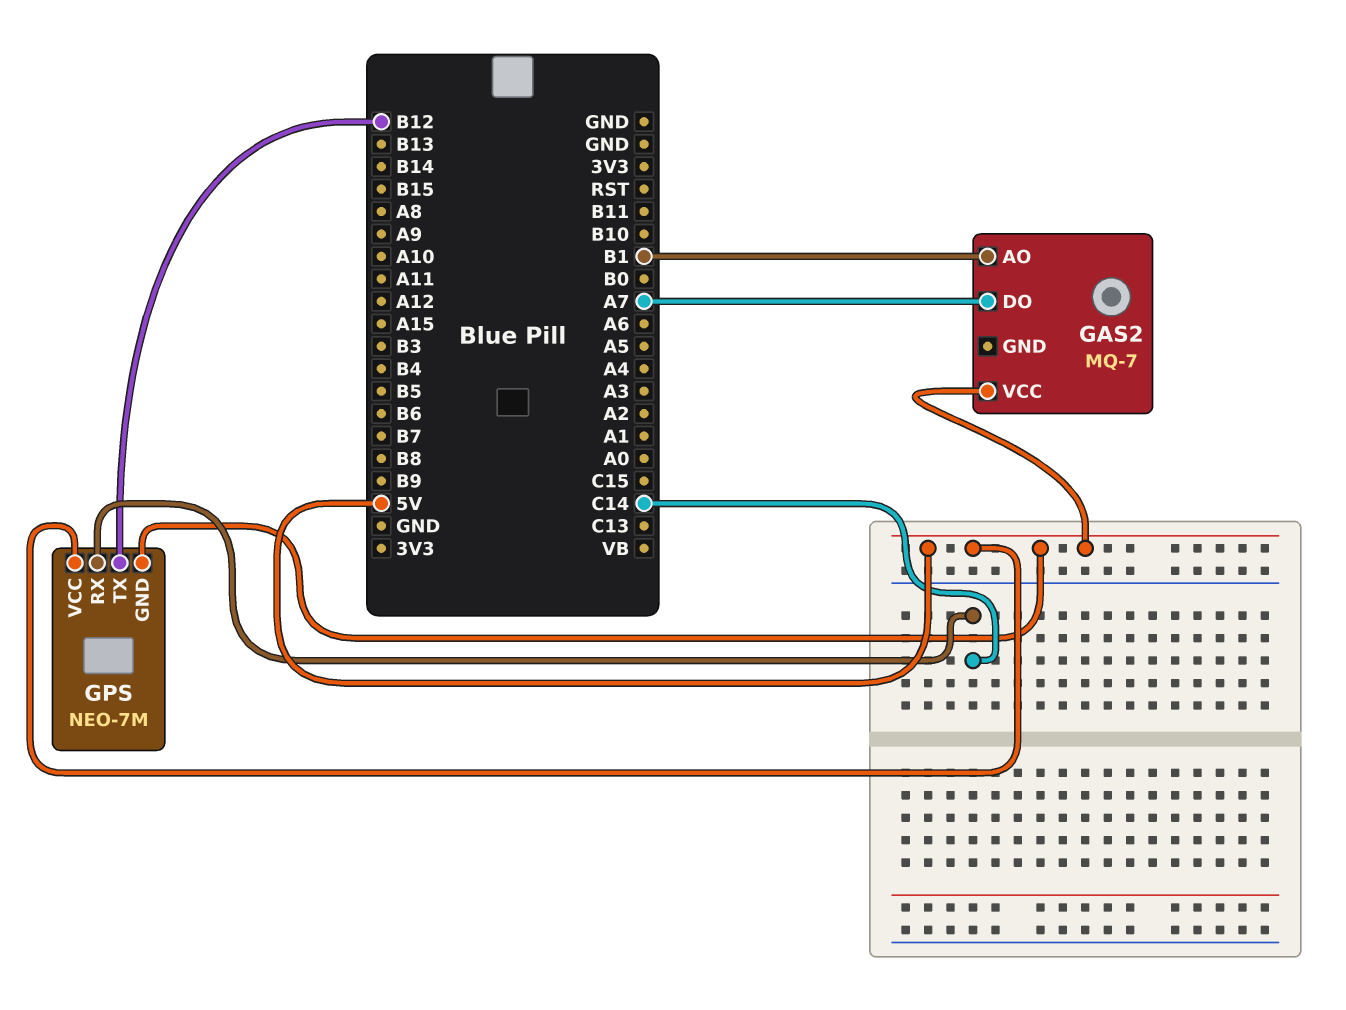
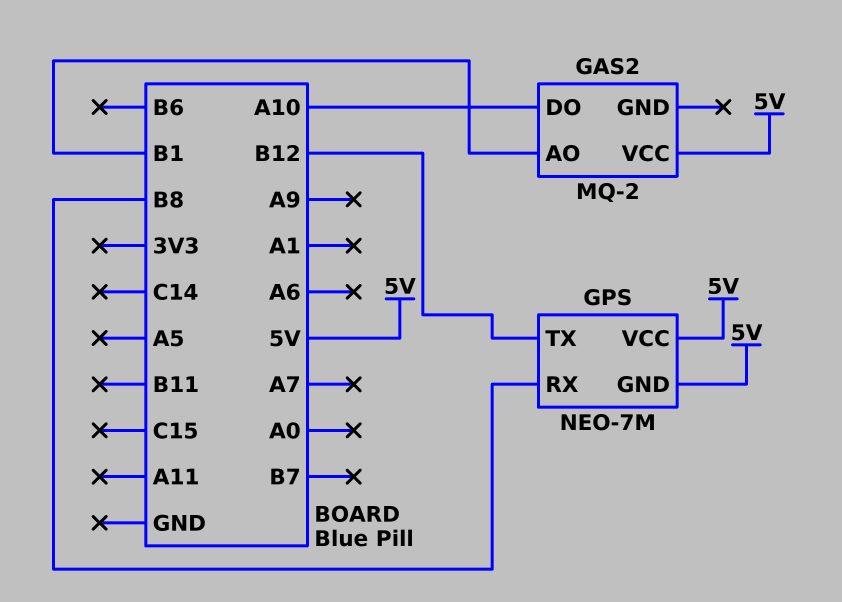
GAS2: MQ-7 -> MQ-2
GAS2 pin DO: A7 -> A10
GPS pin RX: C14 -> B8

